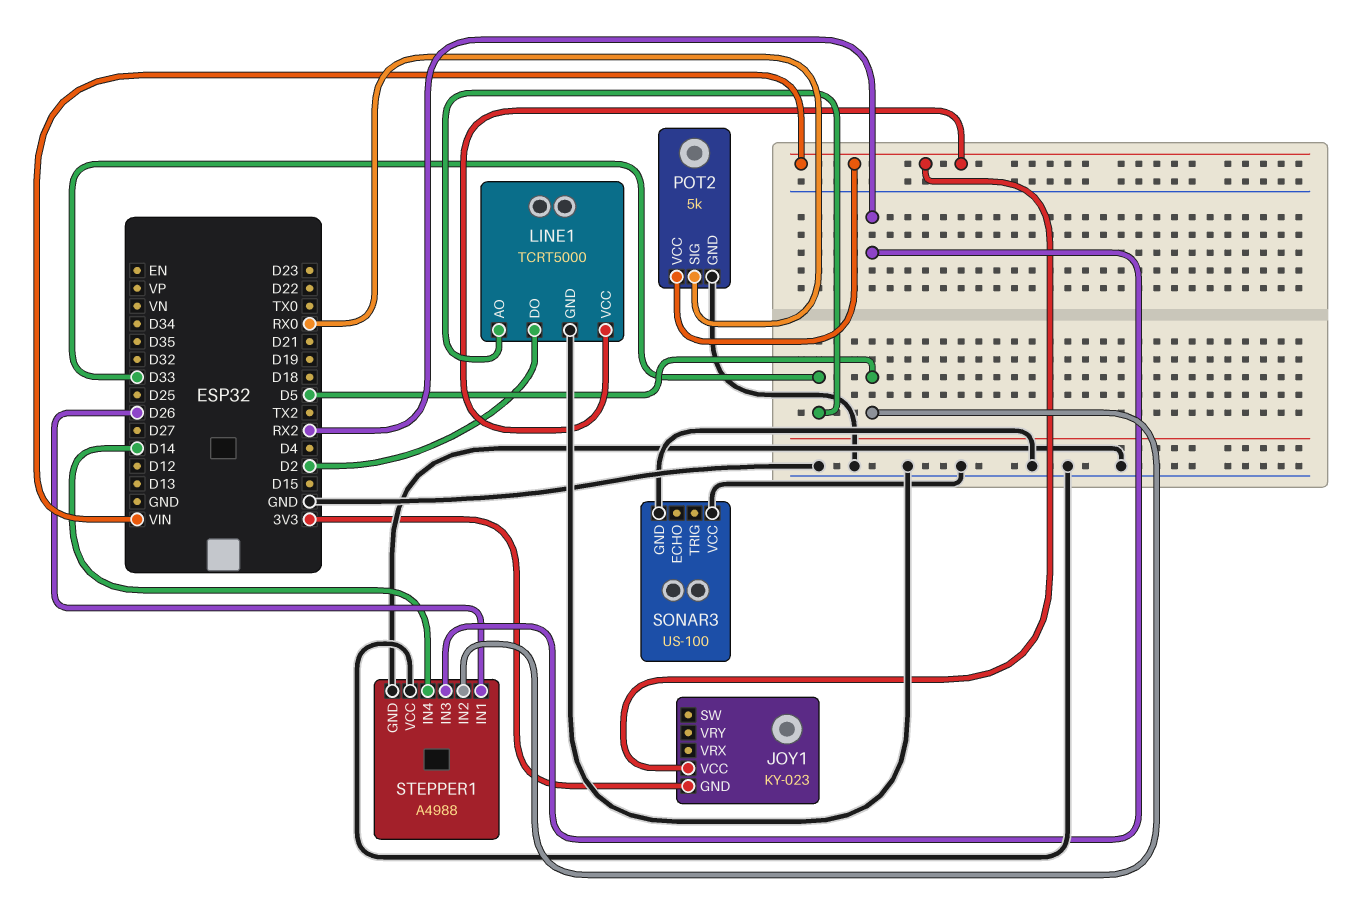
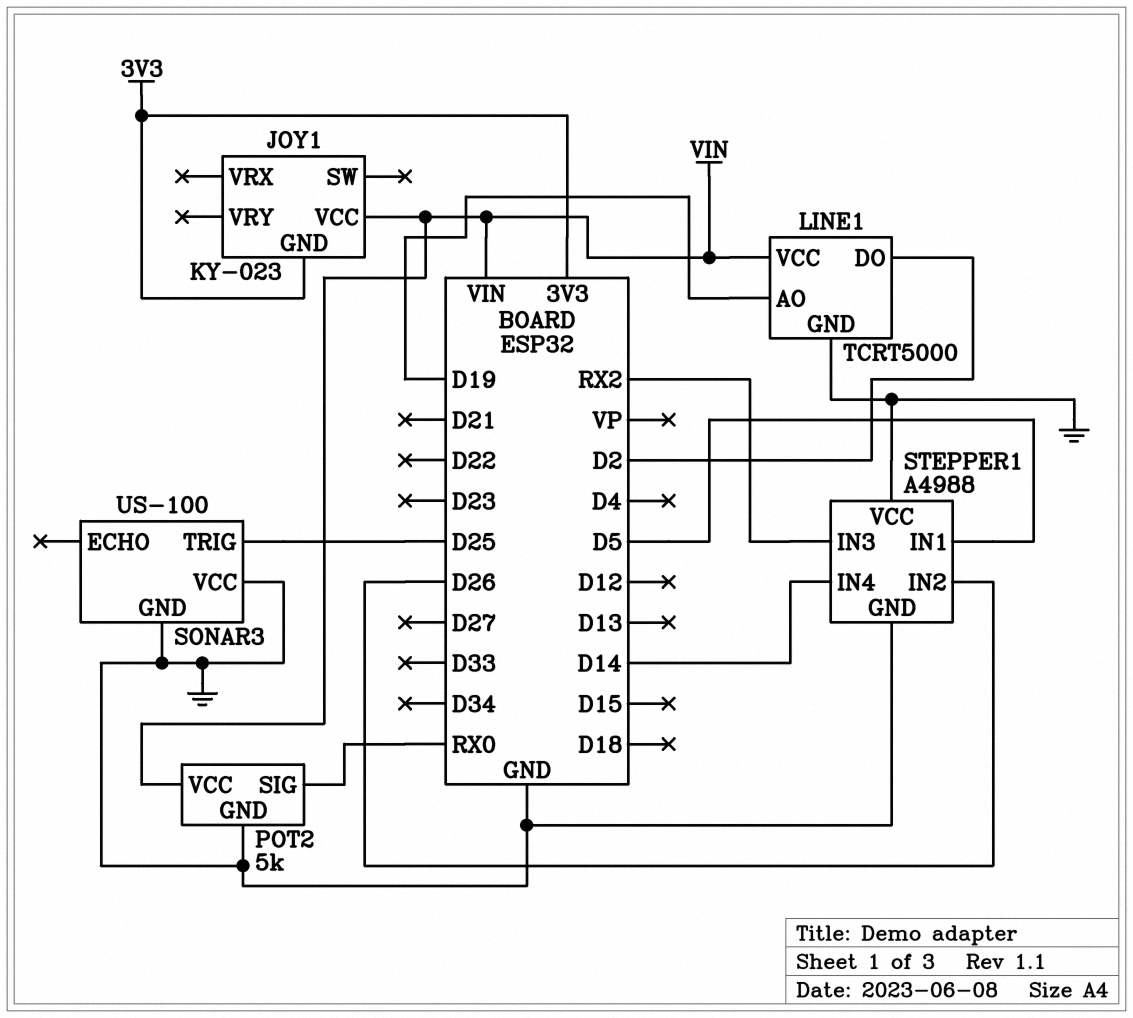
LINE1 pin AO: D33 -> D19
SONAR3 pin TRIG: none -> D25
STEPPER1 pin IN1: D26 -> D5
STEPPER1 pin IN2: D5 -> D26

